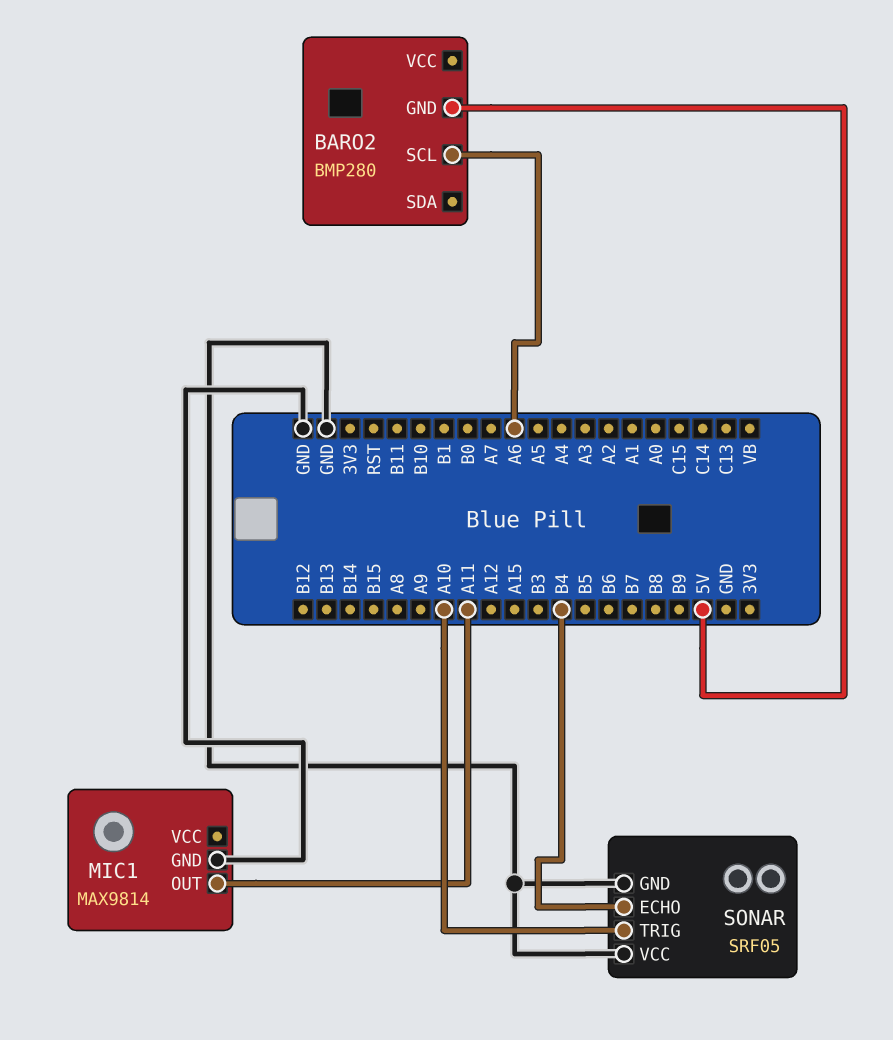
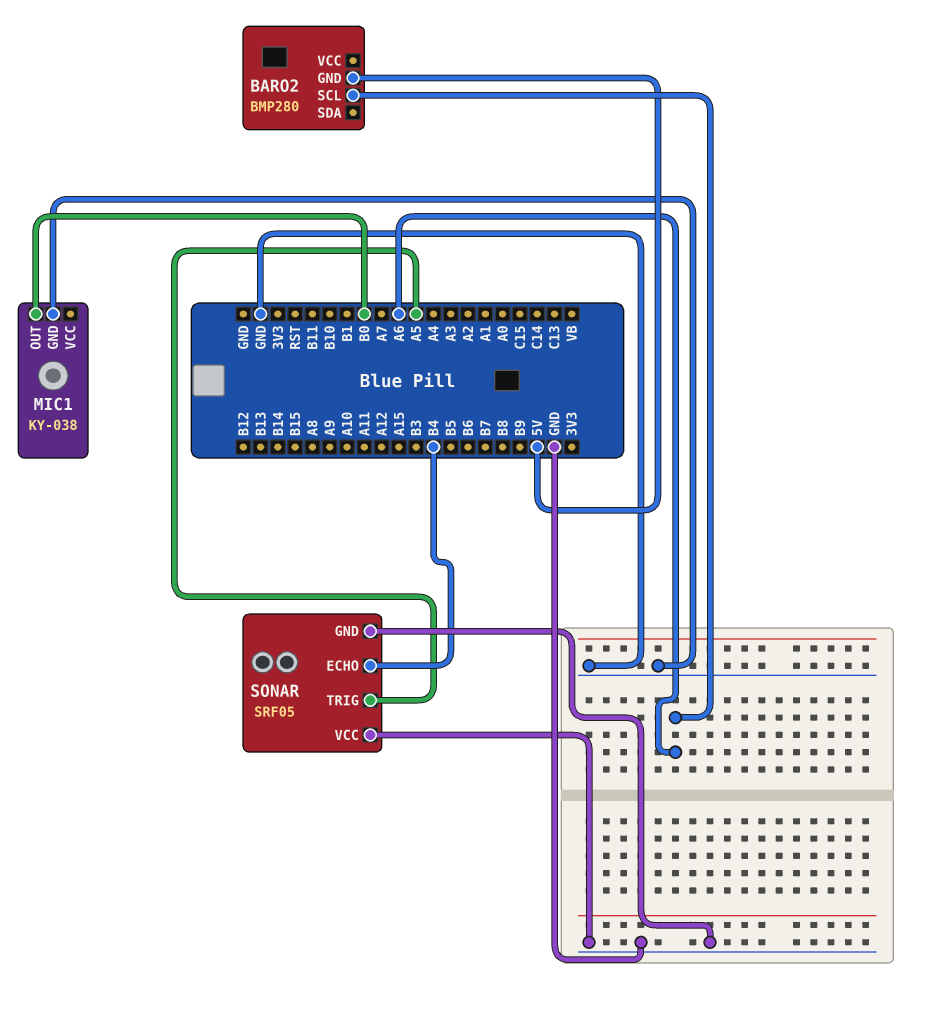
MIC1: MAX9814 -> KY-038
MIC1 pin OUT: A11 -> B0
SONAR pin TRIG: A10 -> A5

